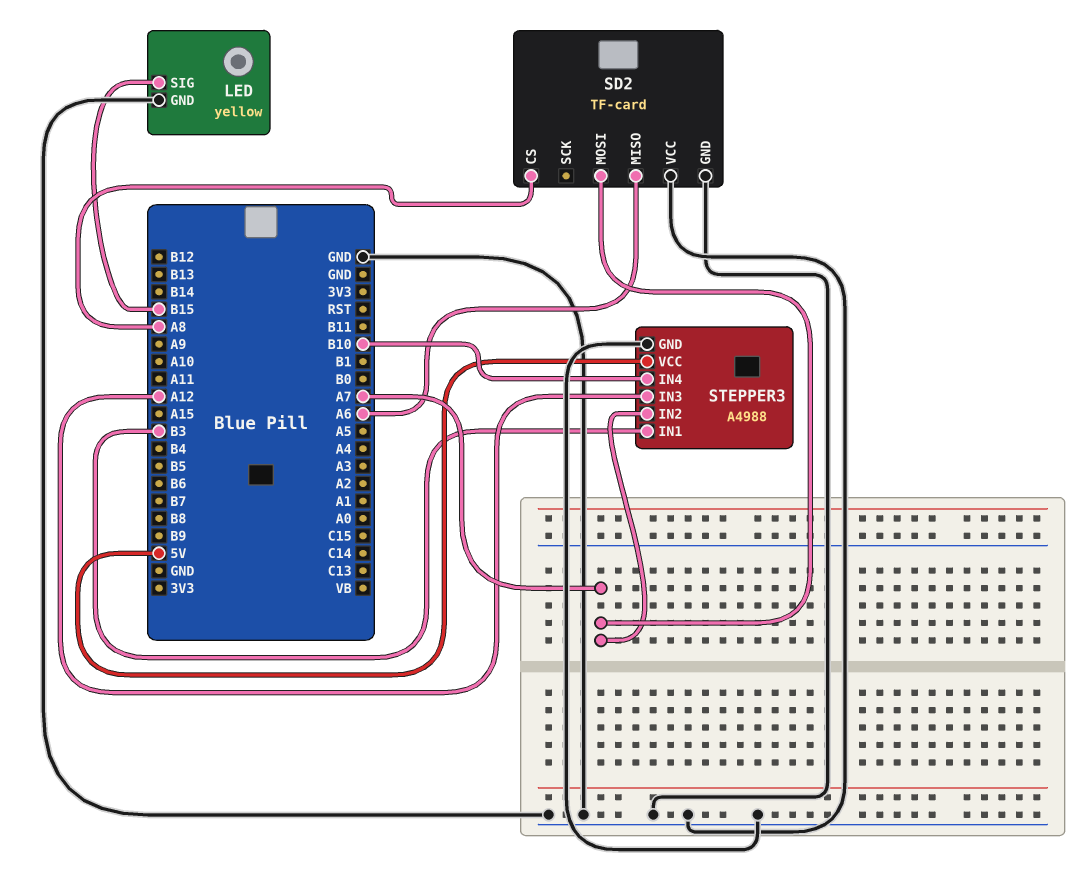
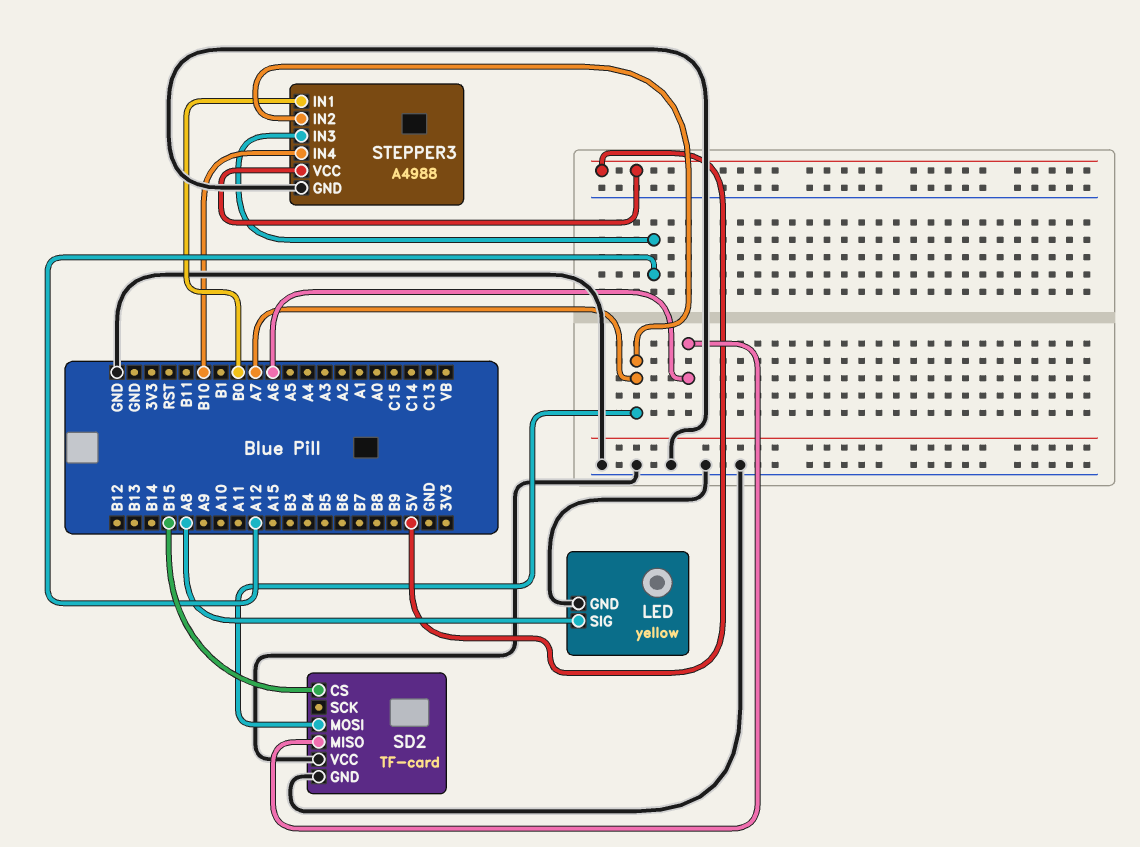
LED pin SIG: B15 -> A8
SD2 pin CS: A8 -> B15
STEPPER3 pin IN1: B3 -> B0

